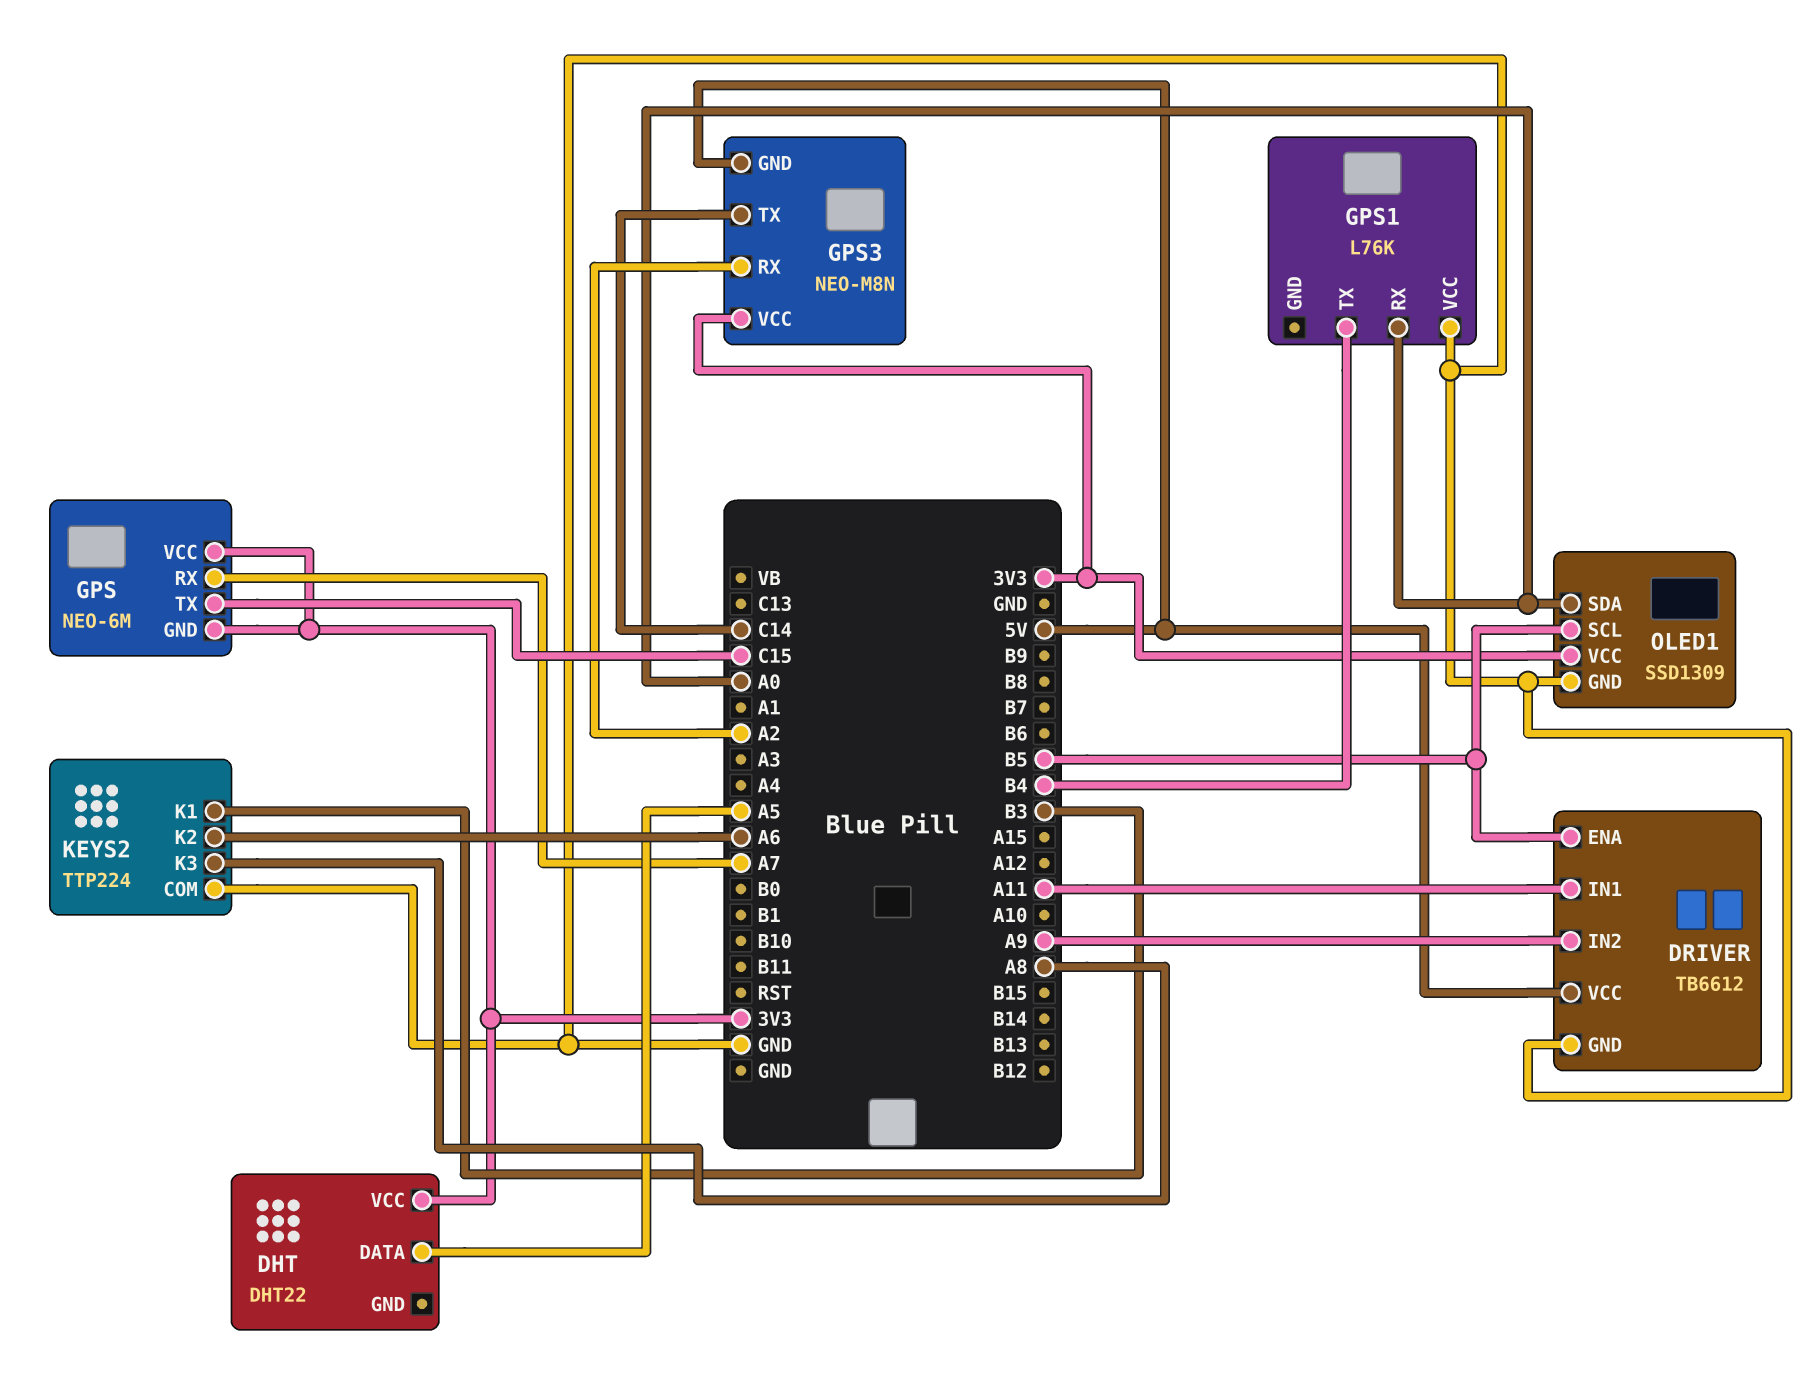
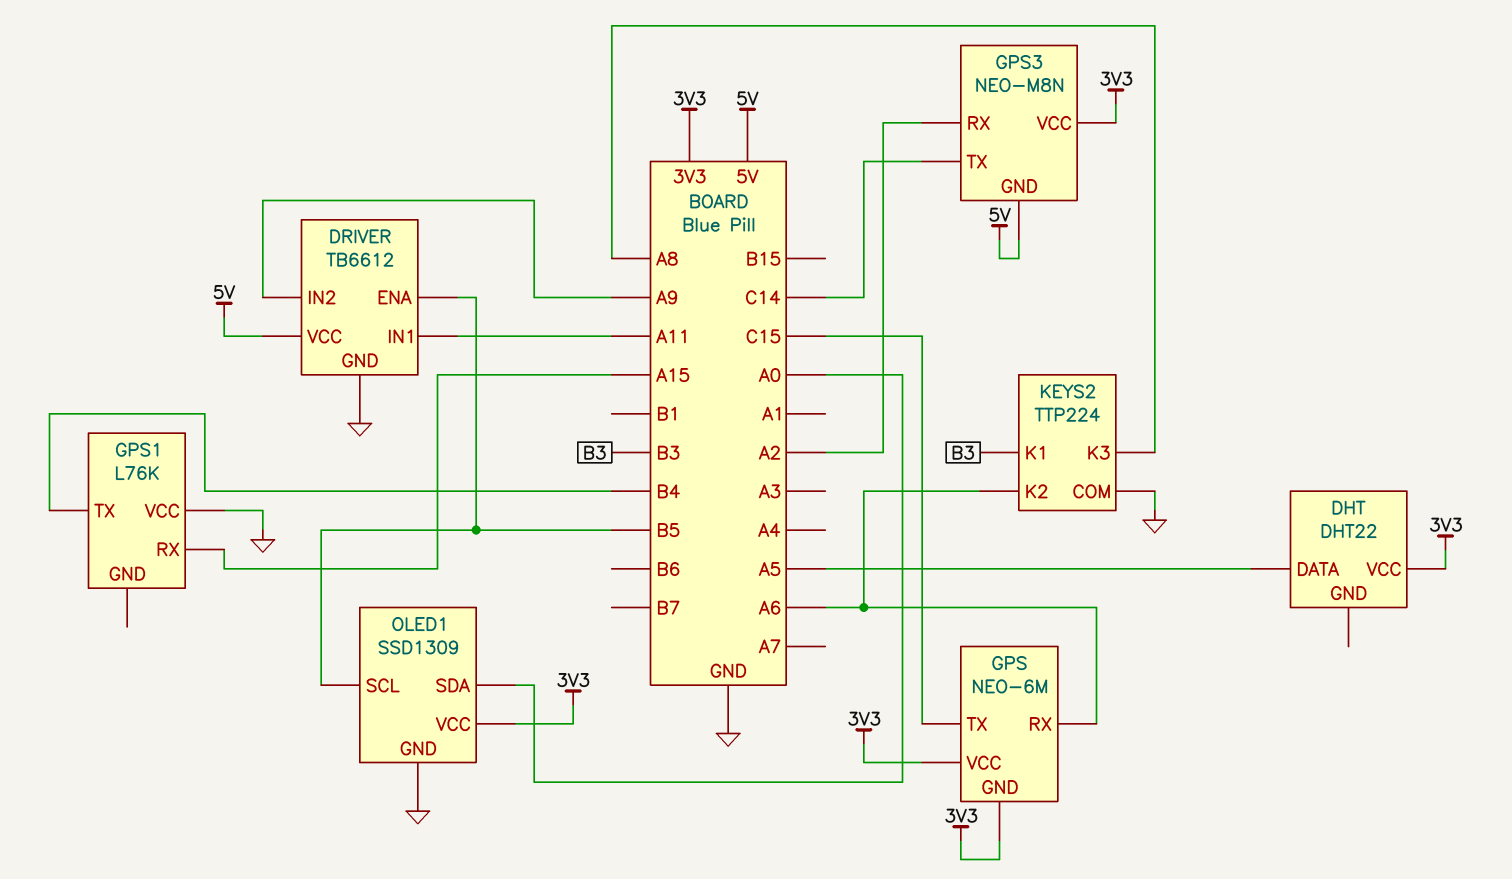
GPS pin RX: A7 -> A6
GPS1 pin RX: A0 -> A15

